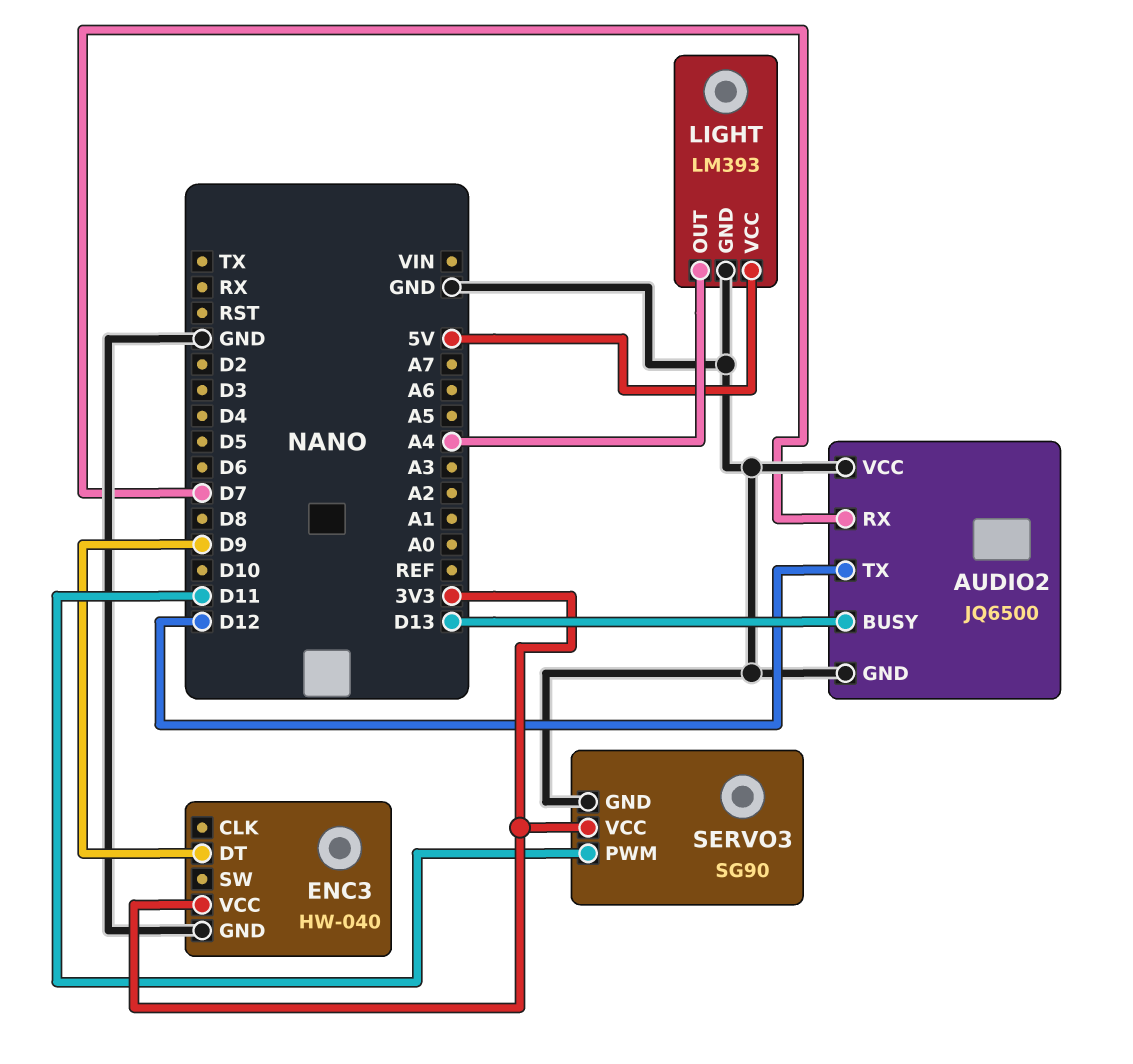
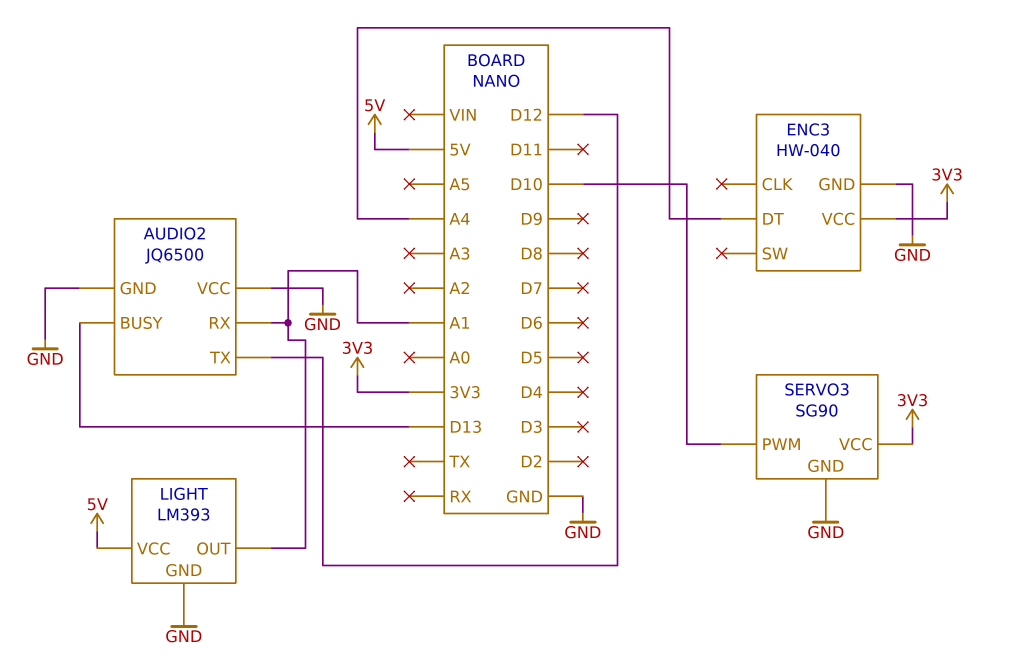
AUDIO2 pin RX: D7 -> A1
ENC3 pin DT: D9 -> A4
LIGHT pin OUT: A4 -> A1
SERVO3 pin PWM: D11 -> D10

